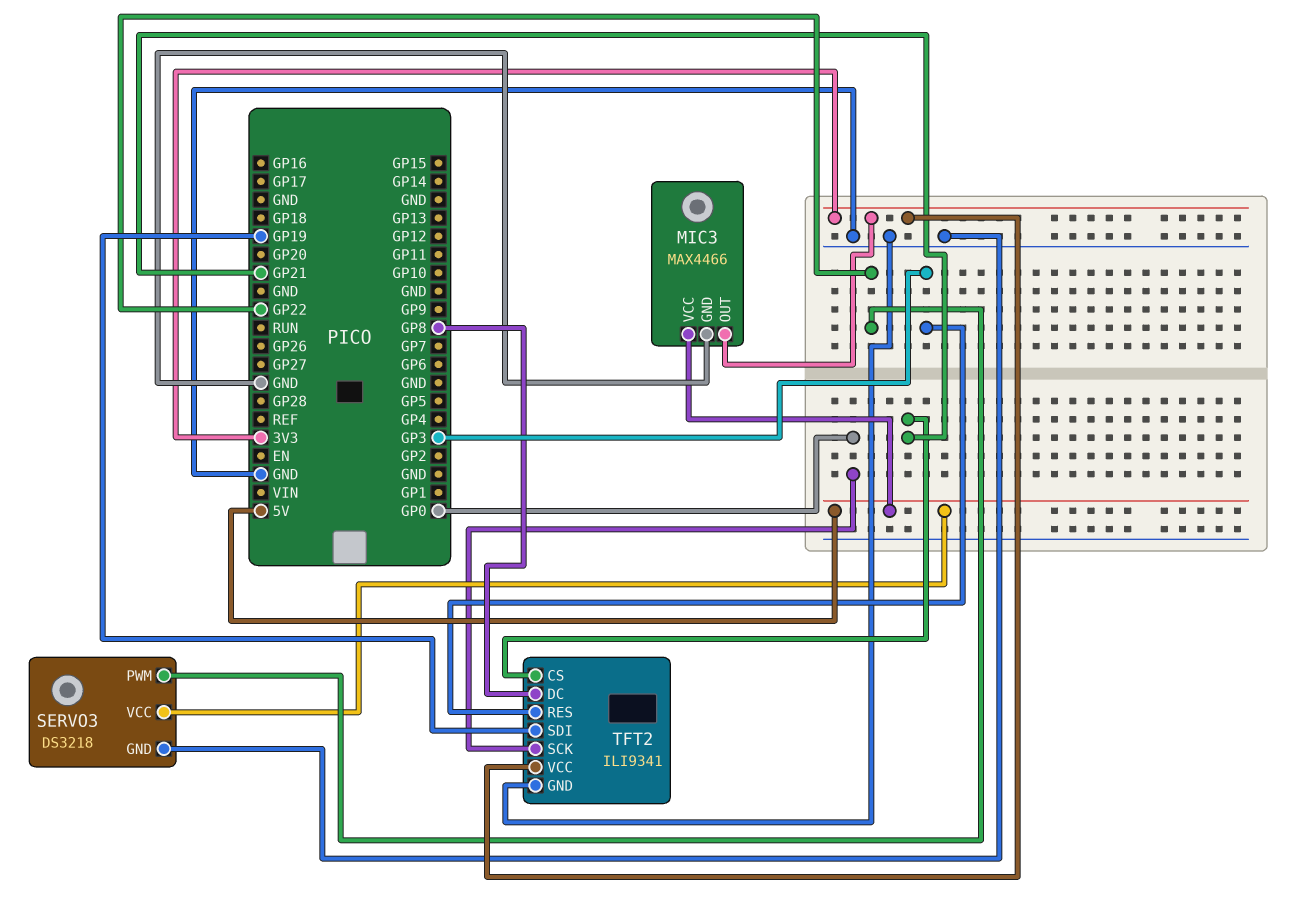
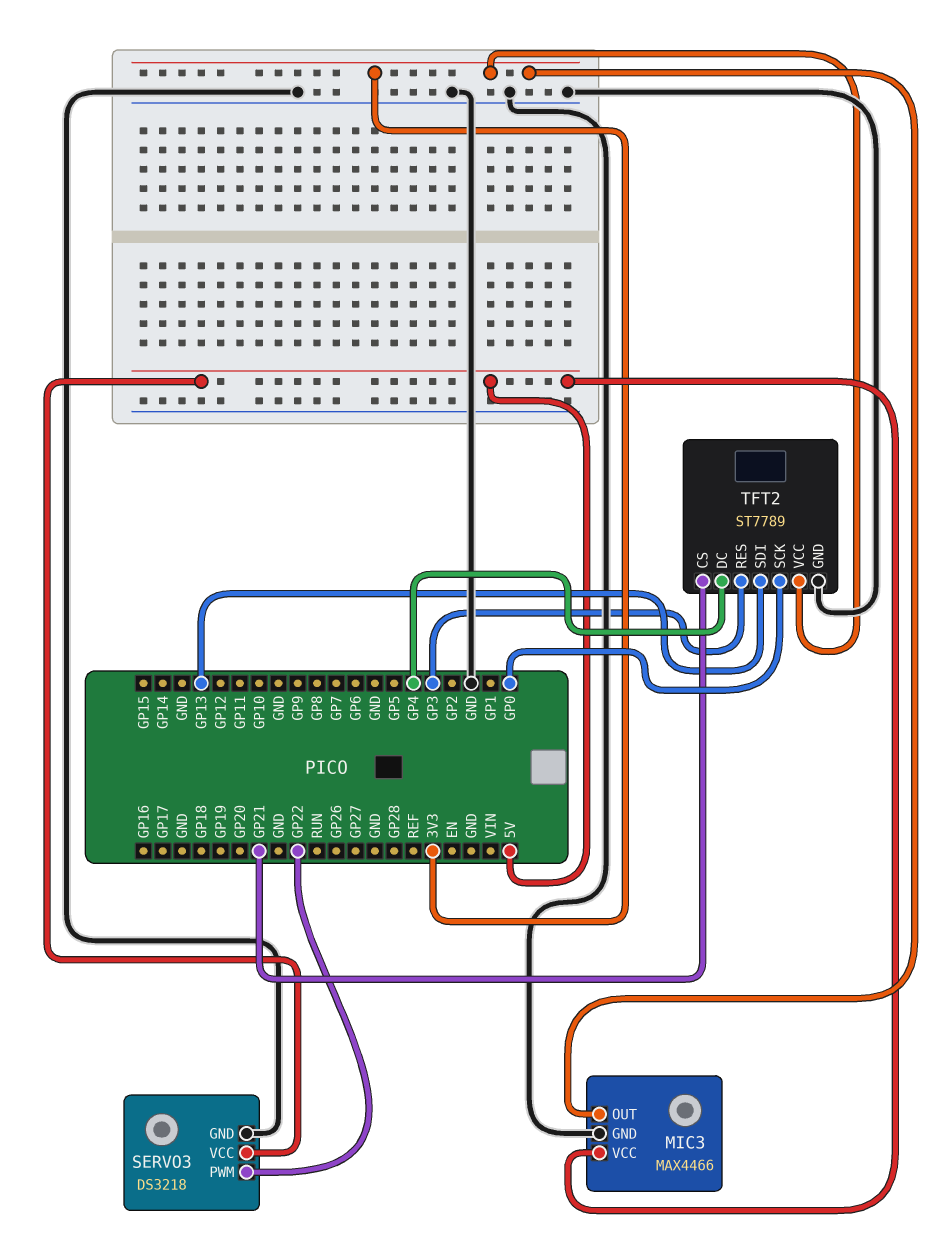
TFT2: ILI9341 -> ST7789
TFT2 pin DC: GP8 -> GP4
TFT2 pin SDI: GP19 -> GP13

